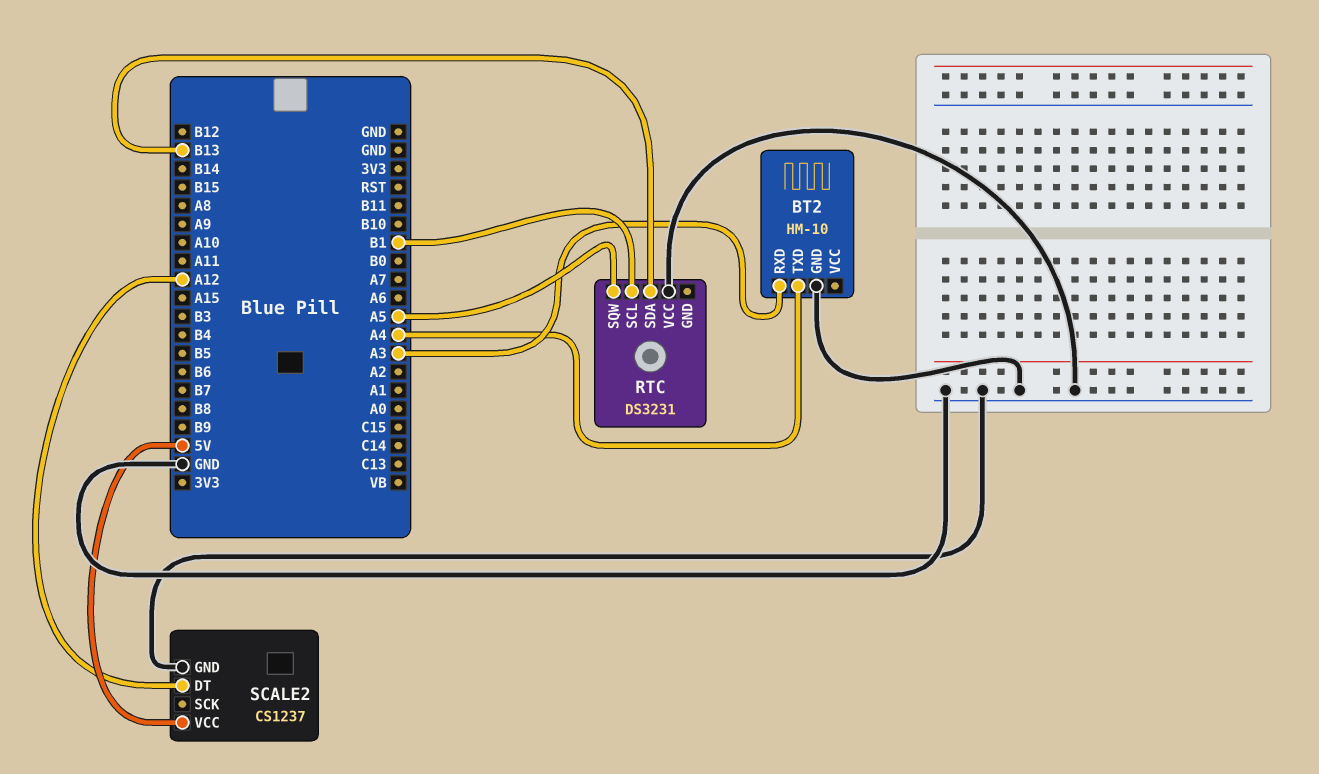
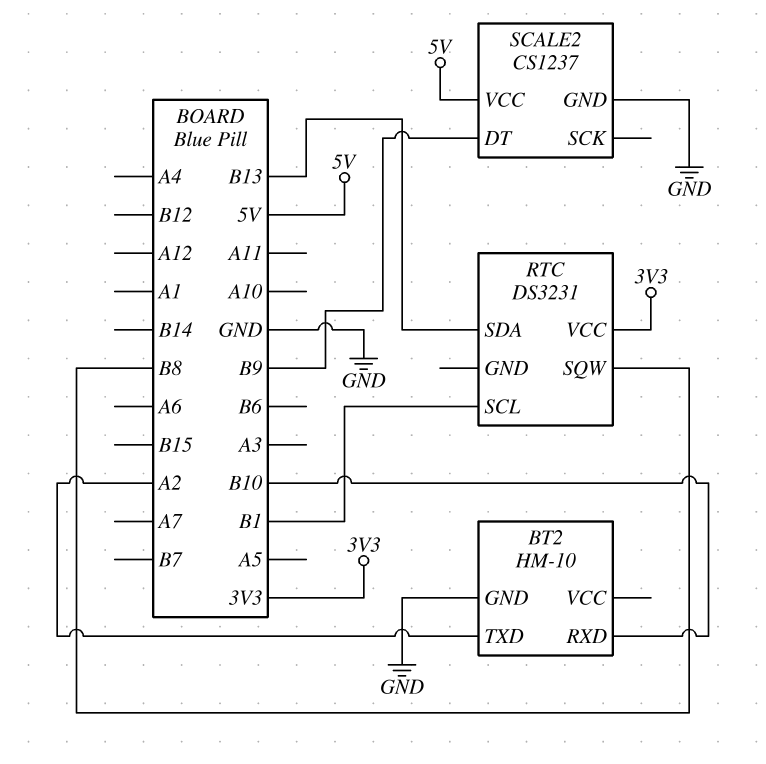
BT2 pin RXD: A3 -> B10
BT2 pin TXD: A4 -> A2
RTC pin SQW: A5 -> B8
RTC pin VCC: GND -> 3V3
SCALE2 pin DT: A12 -> B9

